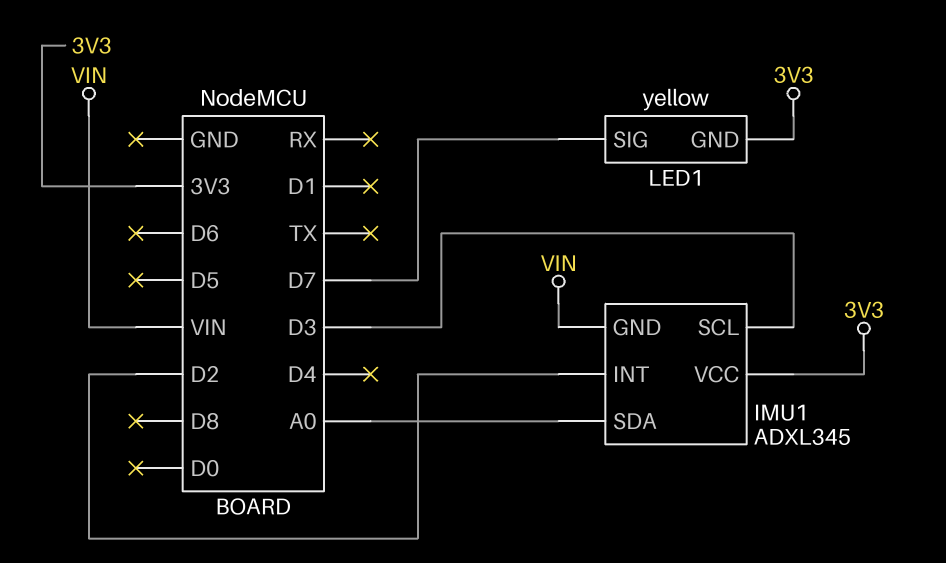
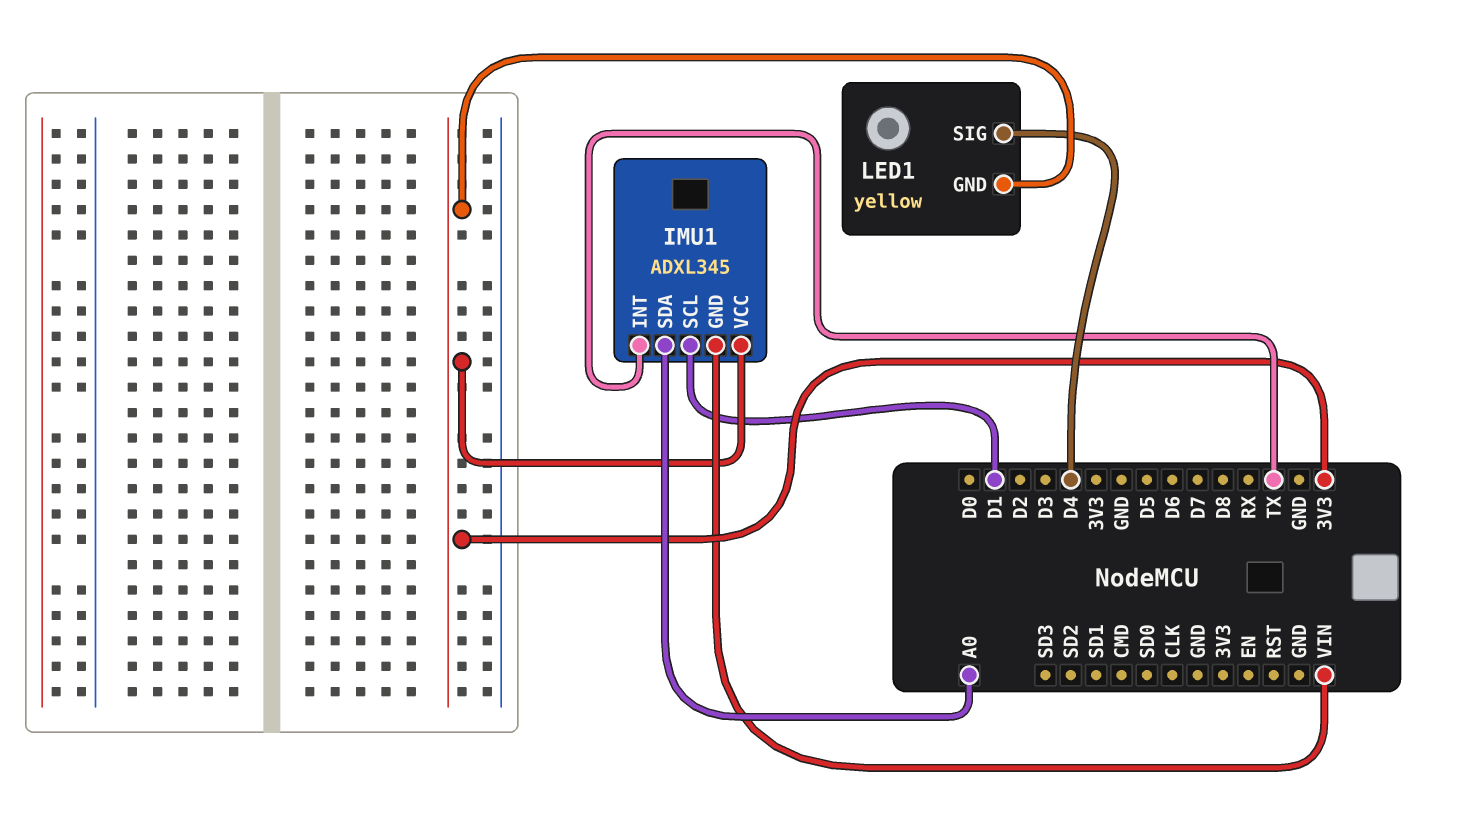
IMU1 pin INT: D2 -> TX
IMU1 pin SCL: D3 -> D1
LED1 pin SIG: D7 -> D4

